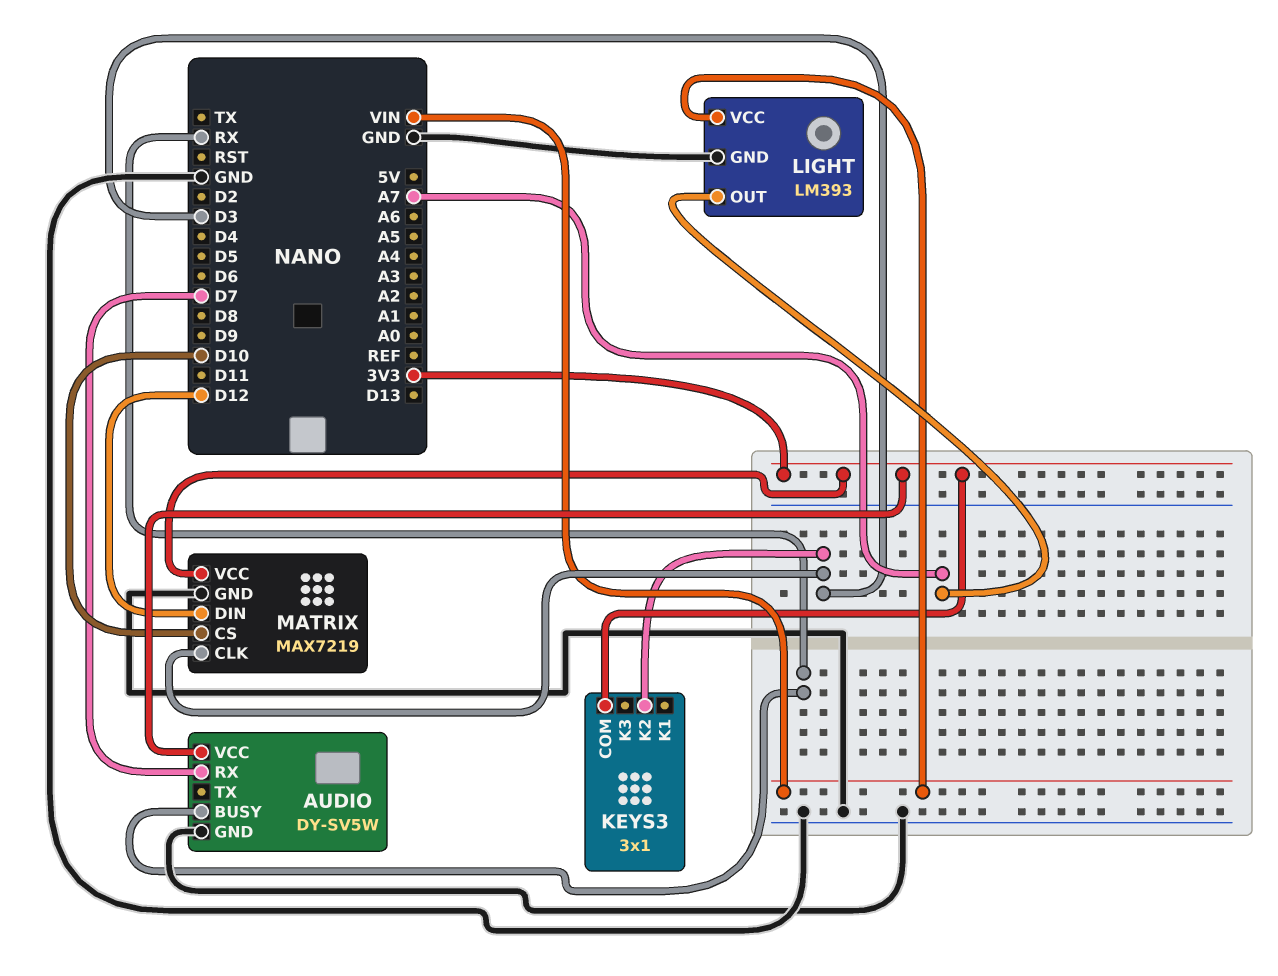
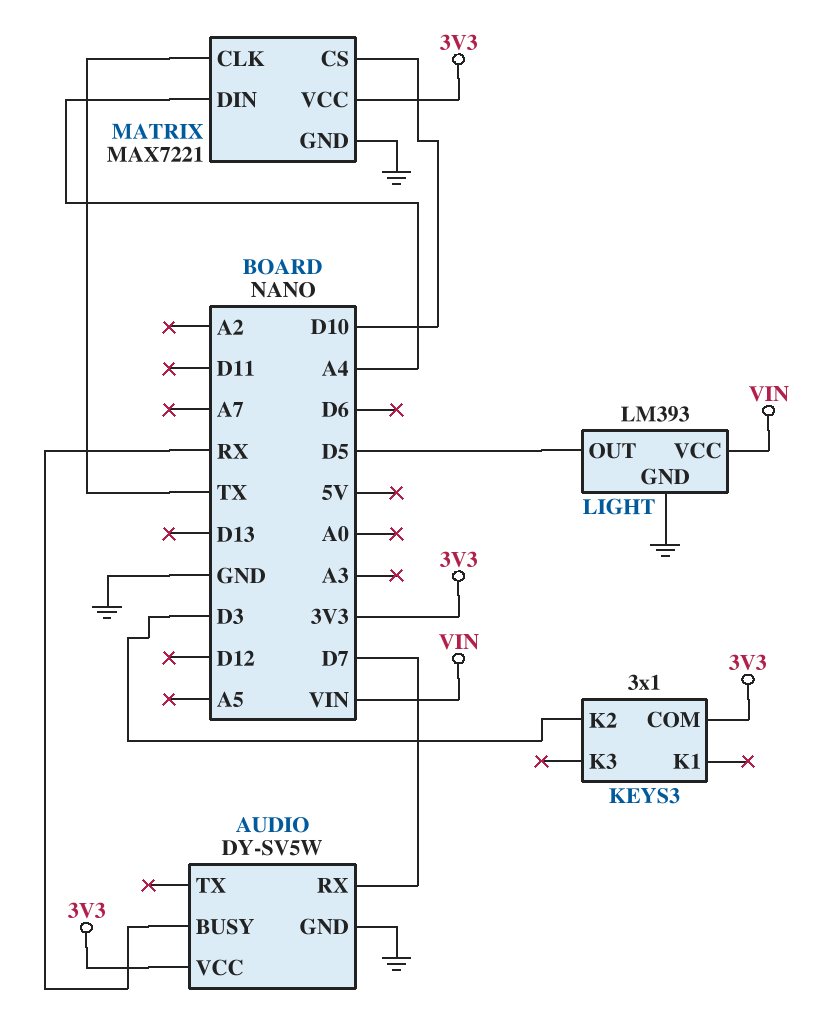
LIGHT pin OUT: A7 -> D5
MATRIX: MAX7219 -> MAX7221
MATRIX pin CLK: D3 -> TX
MATRIX pin DIN: D12 -> A4

